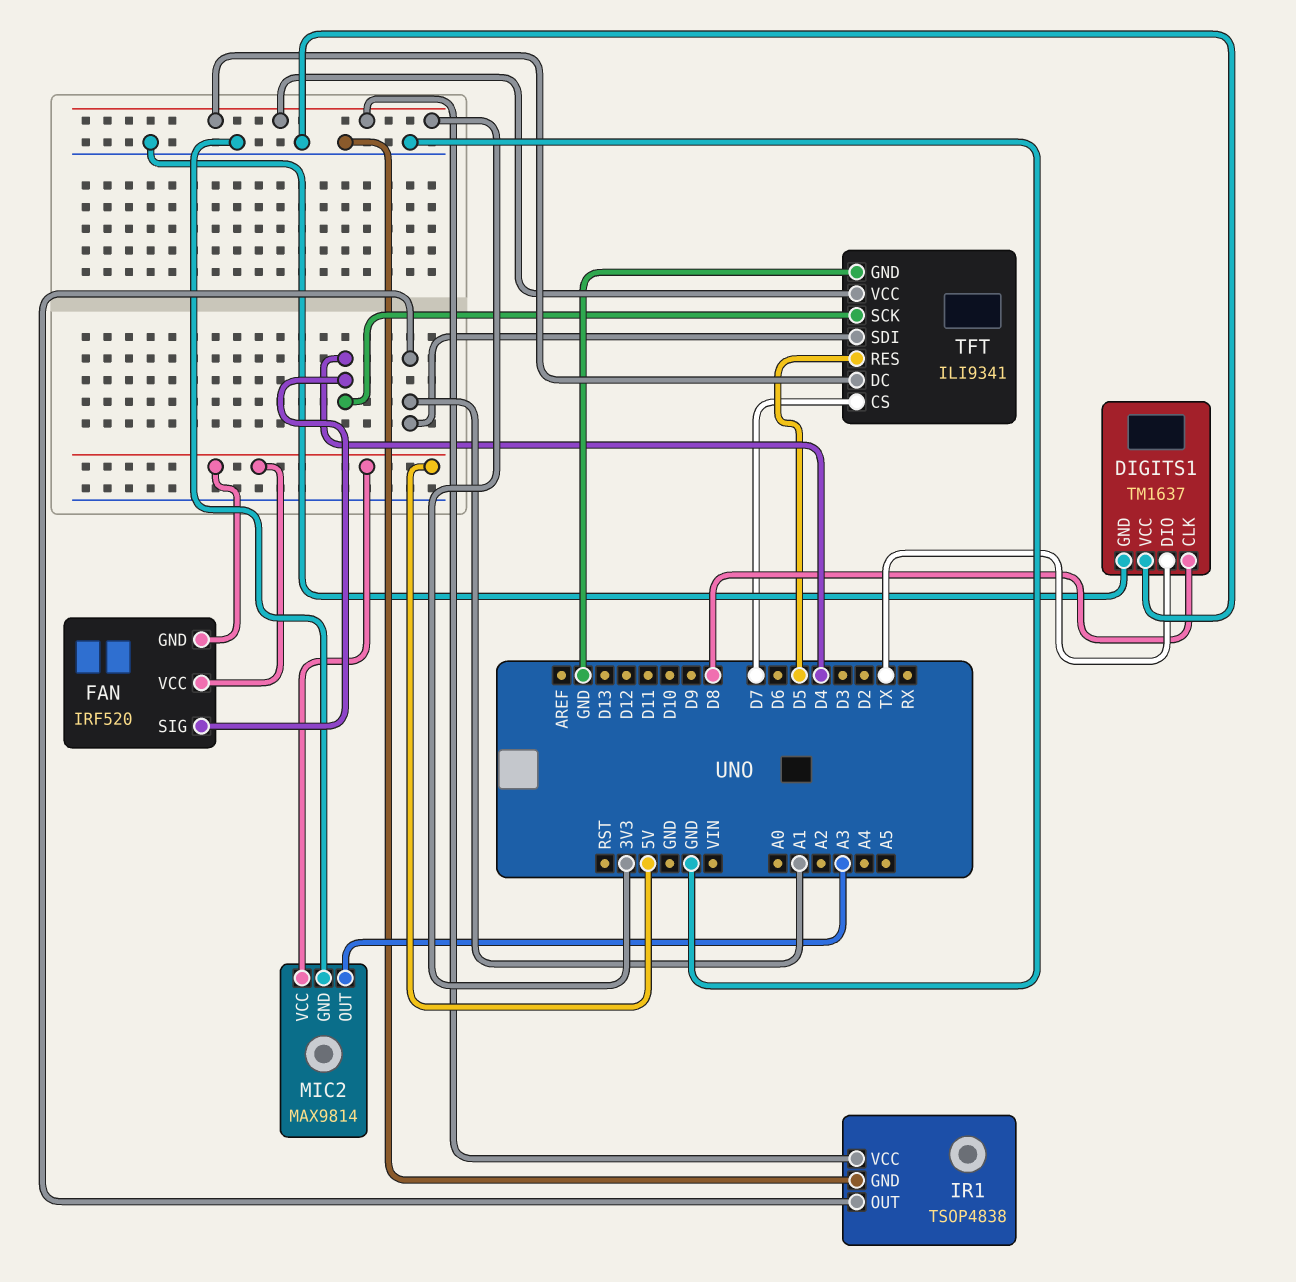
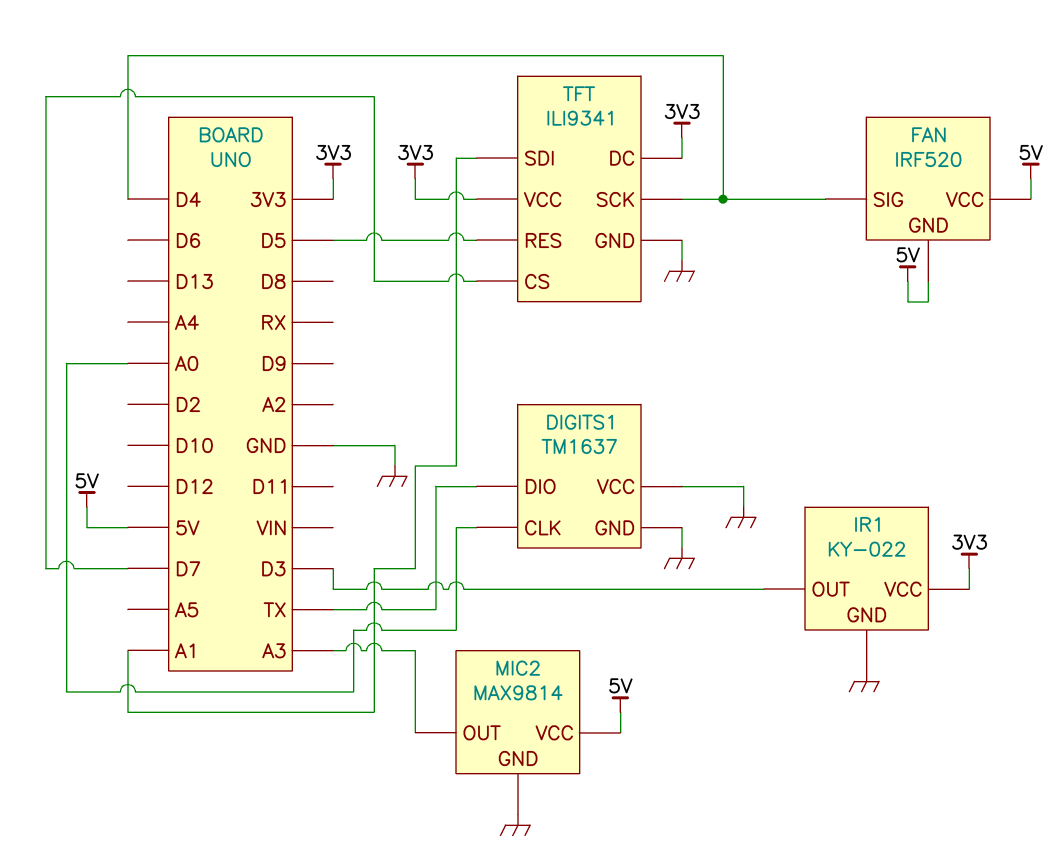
DIGITS1 pin CLK: D8 -> A0
IR1: TSOP4838 -> KY-022
IR1 pin OUT: A1 -> D3

